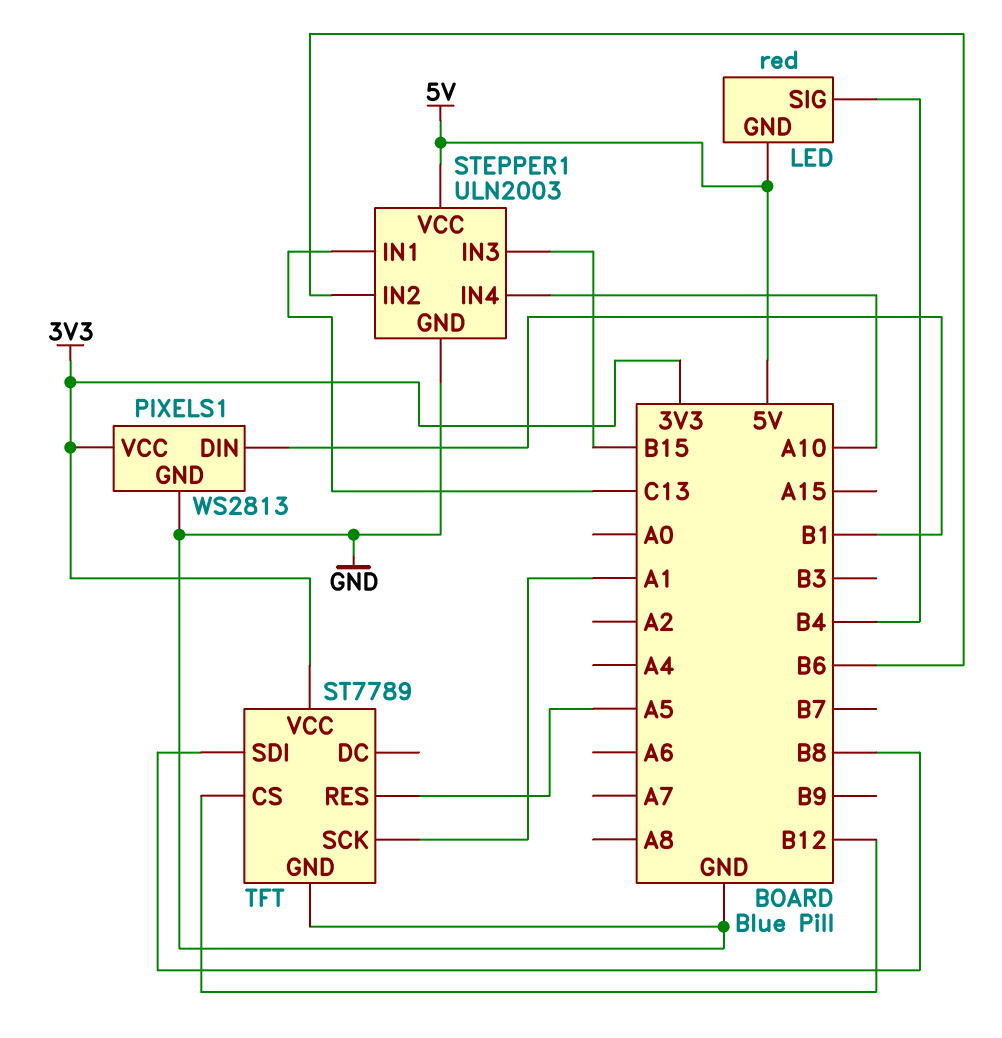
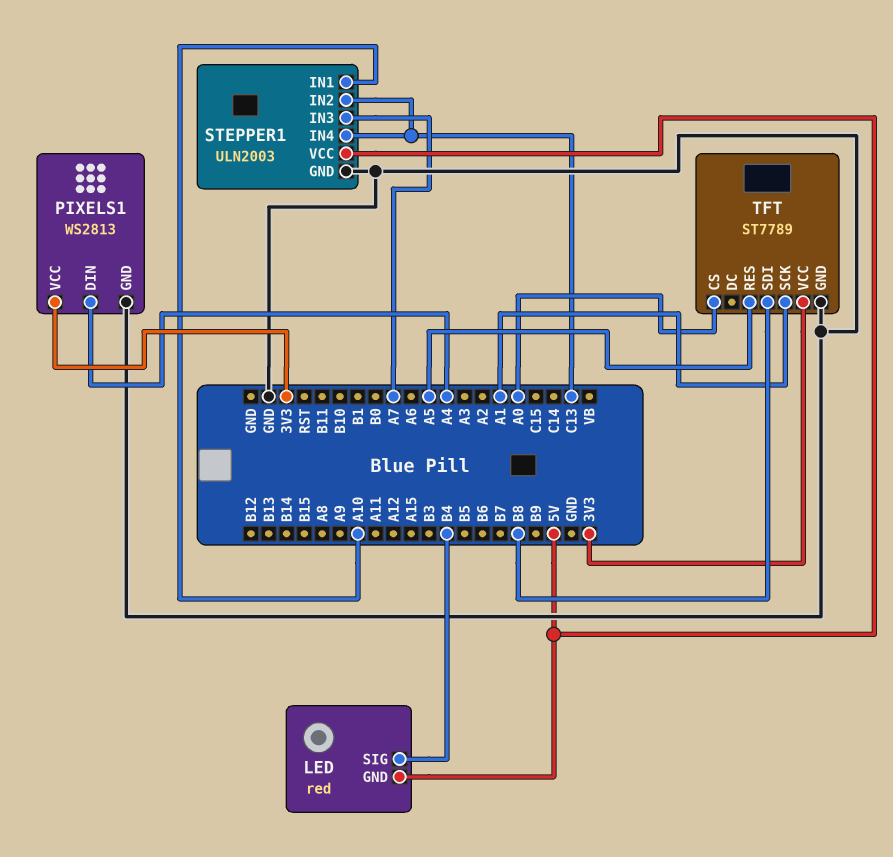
PIXELS1 pin DIN: B1 -> A4
STEPPER1 pin IN1: C13 -> A10
STEPPER1 pin IN2: B6 -> C13
STEPPER1 pin IN3: B15 -> A7
STEPPER1 pin IN4: A10 -> C13
TFT pin CS: B12 -> A0

